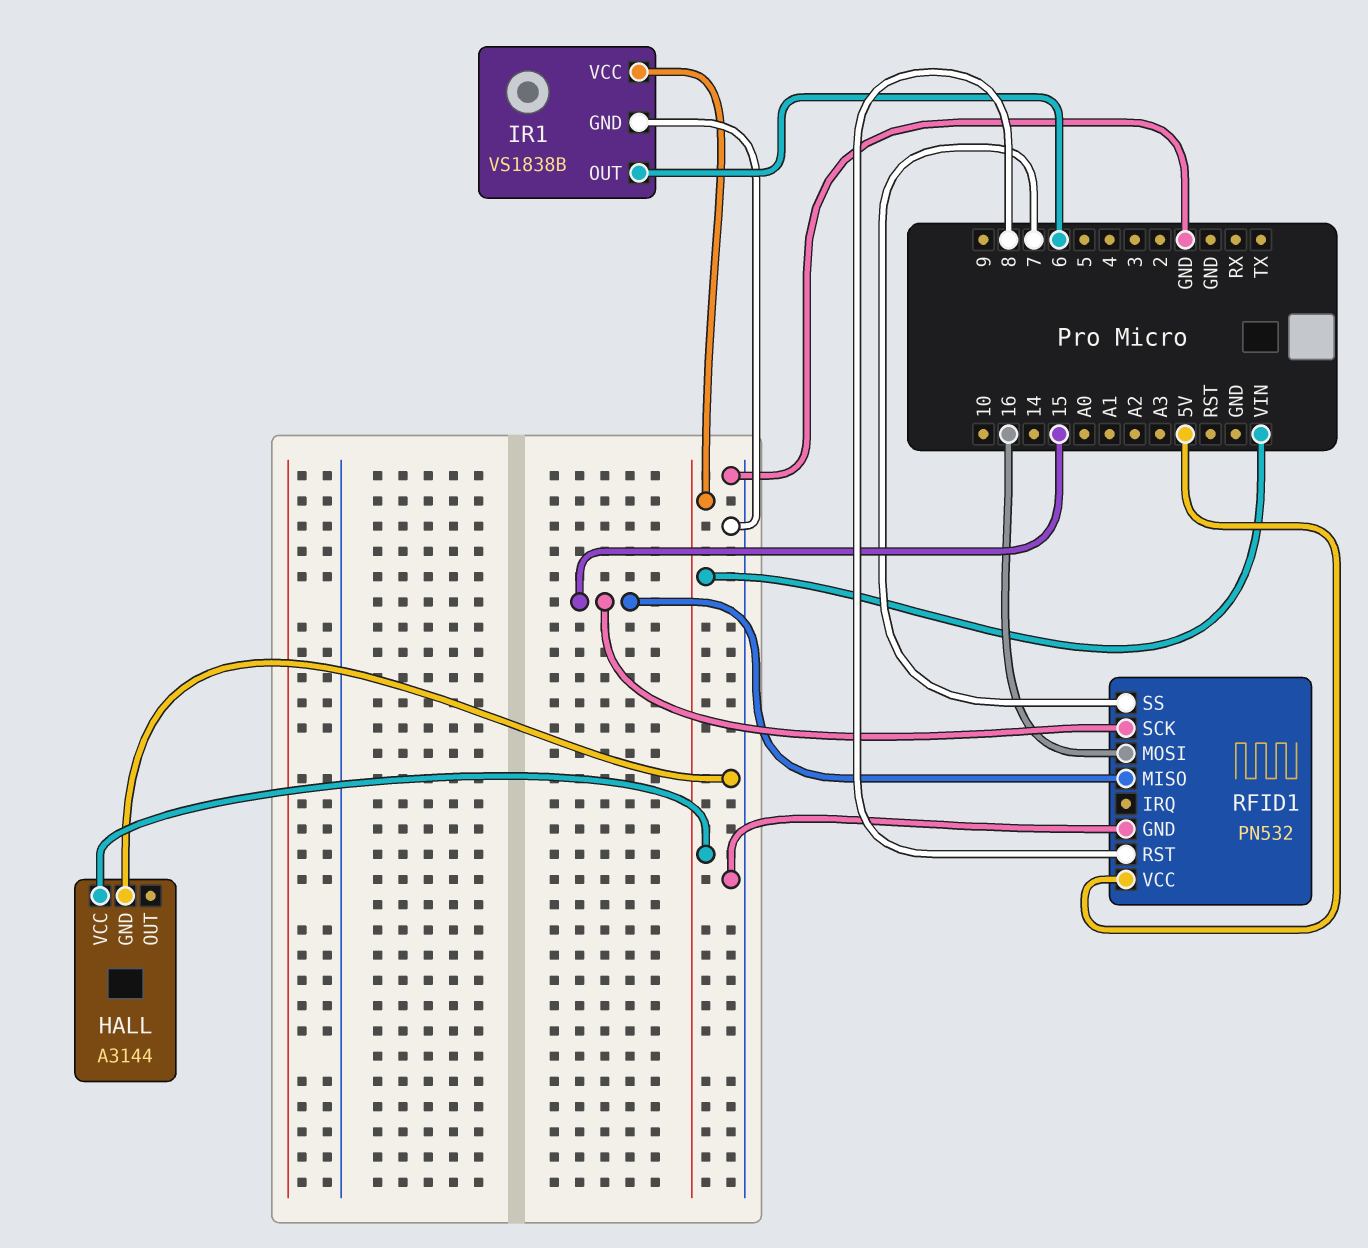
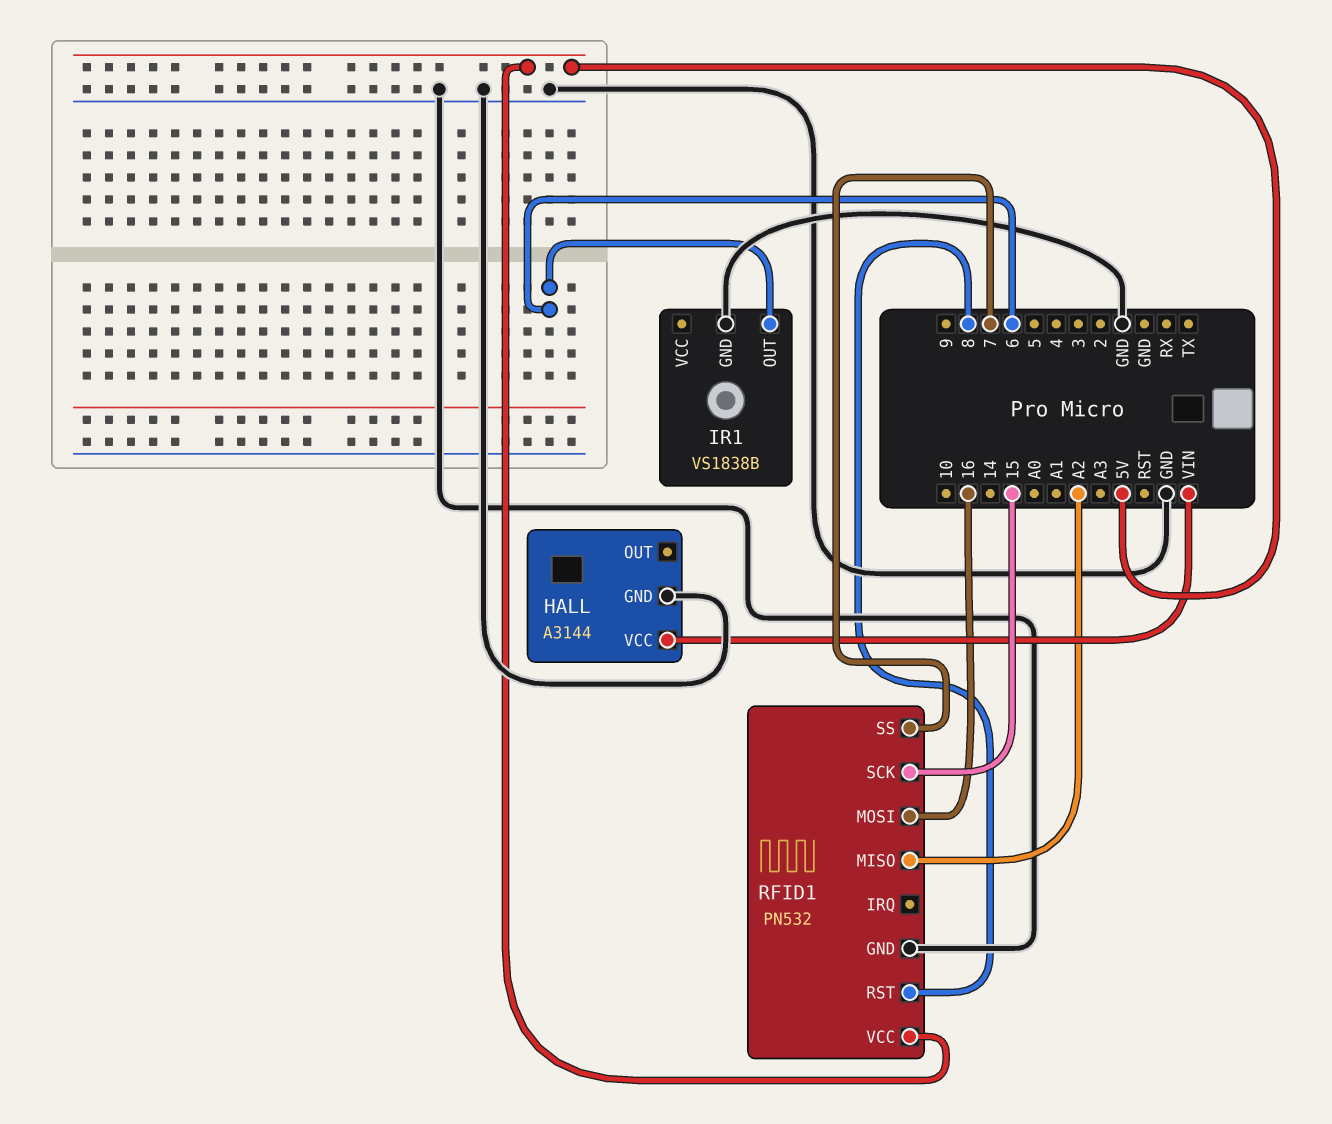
IR1 pin VCC: VIN -> none
RFID1 pin MISO: 15 -> A2

